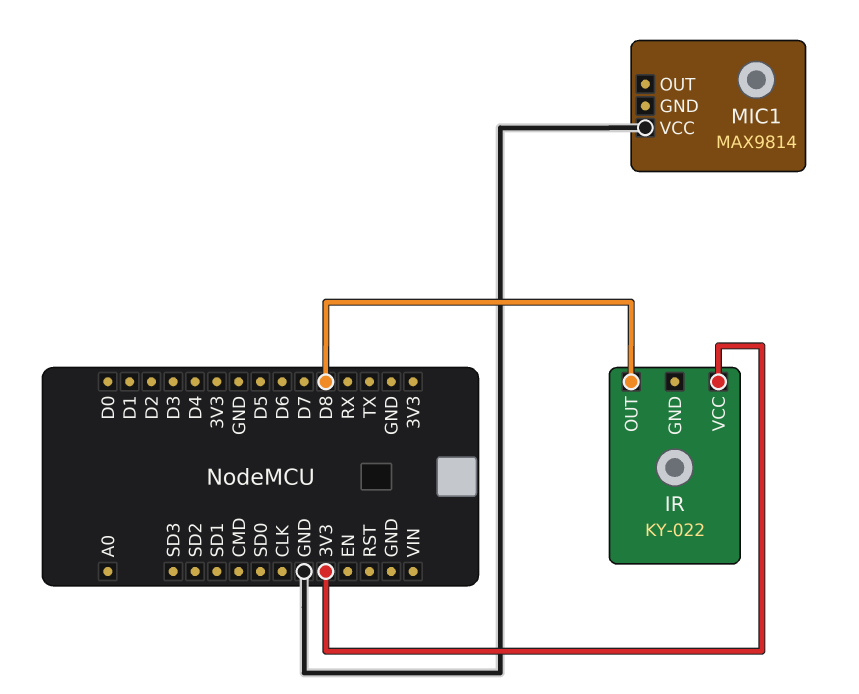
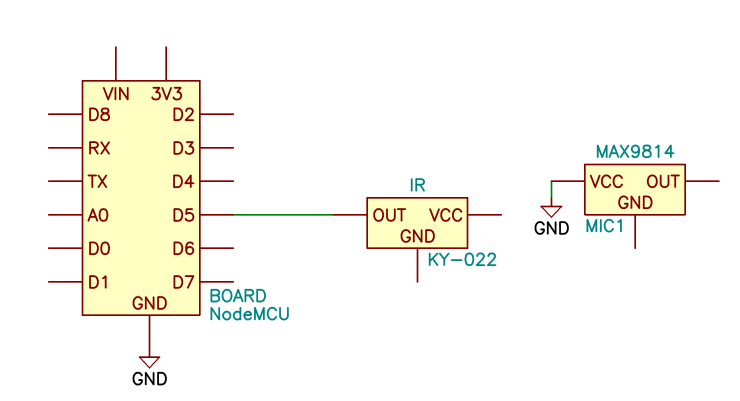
IR pin OUT: D8 -> D5
IR pin VCC: 3V3 -> none

